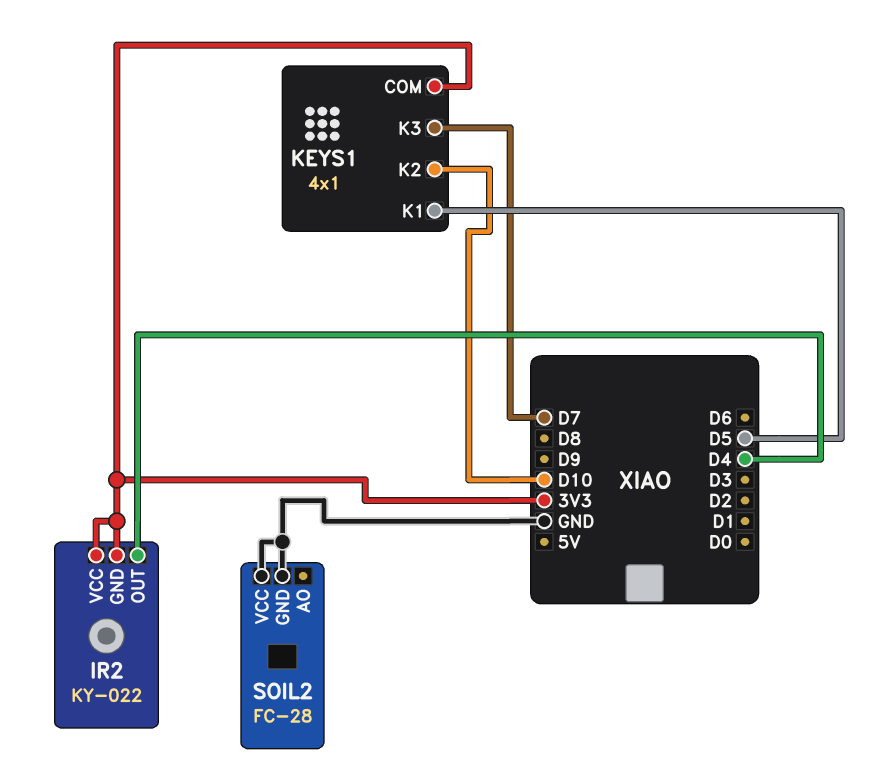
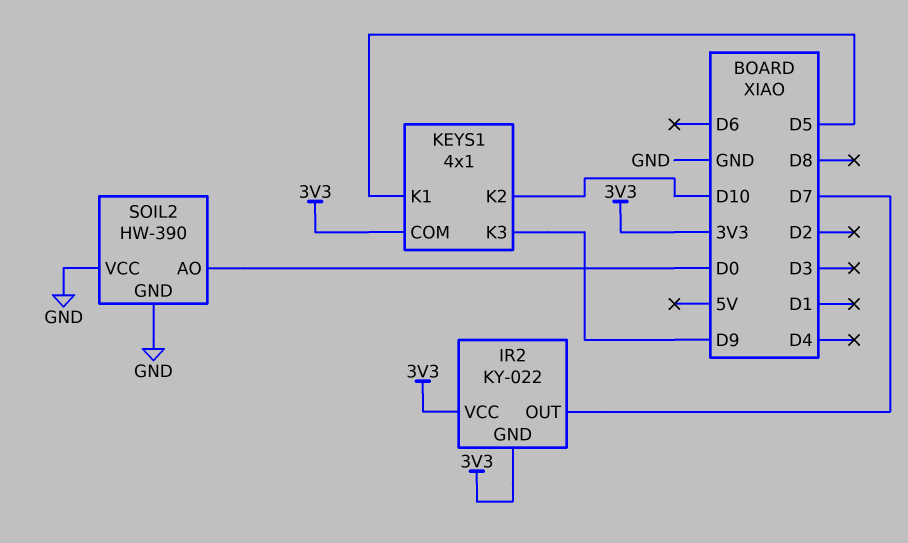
IR2 pin OUT: D4 -> D7
KEYS1 pin K3: D7 -> D9
SOIL2: FC-28 -> HW-390
SOIL2 pin AO: none -> D0

